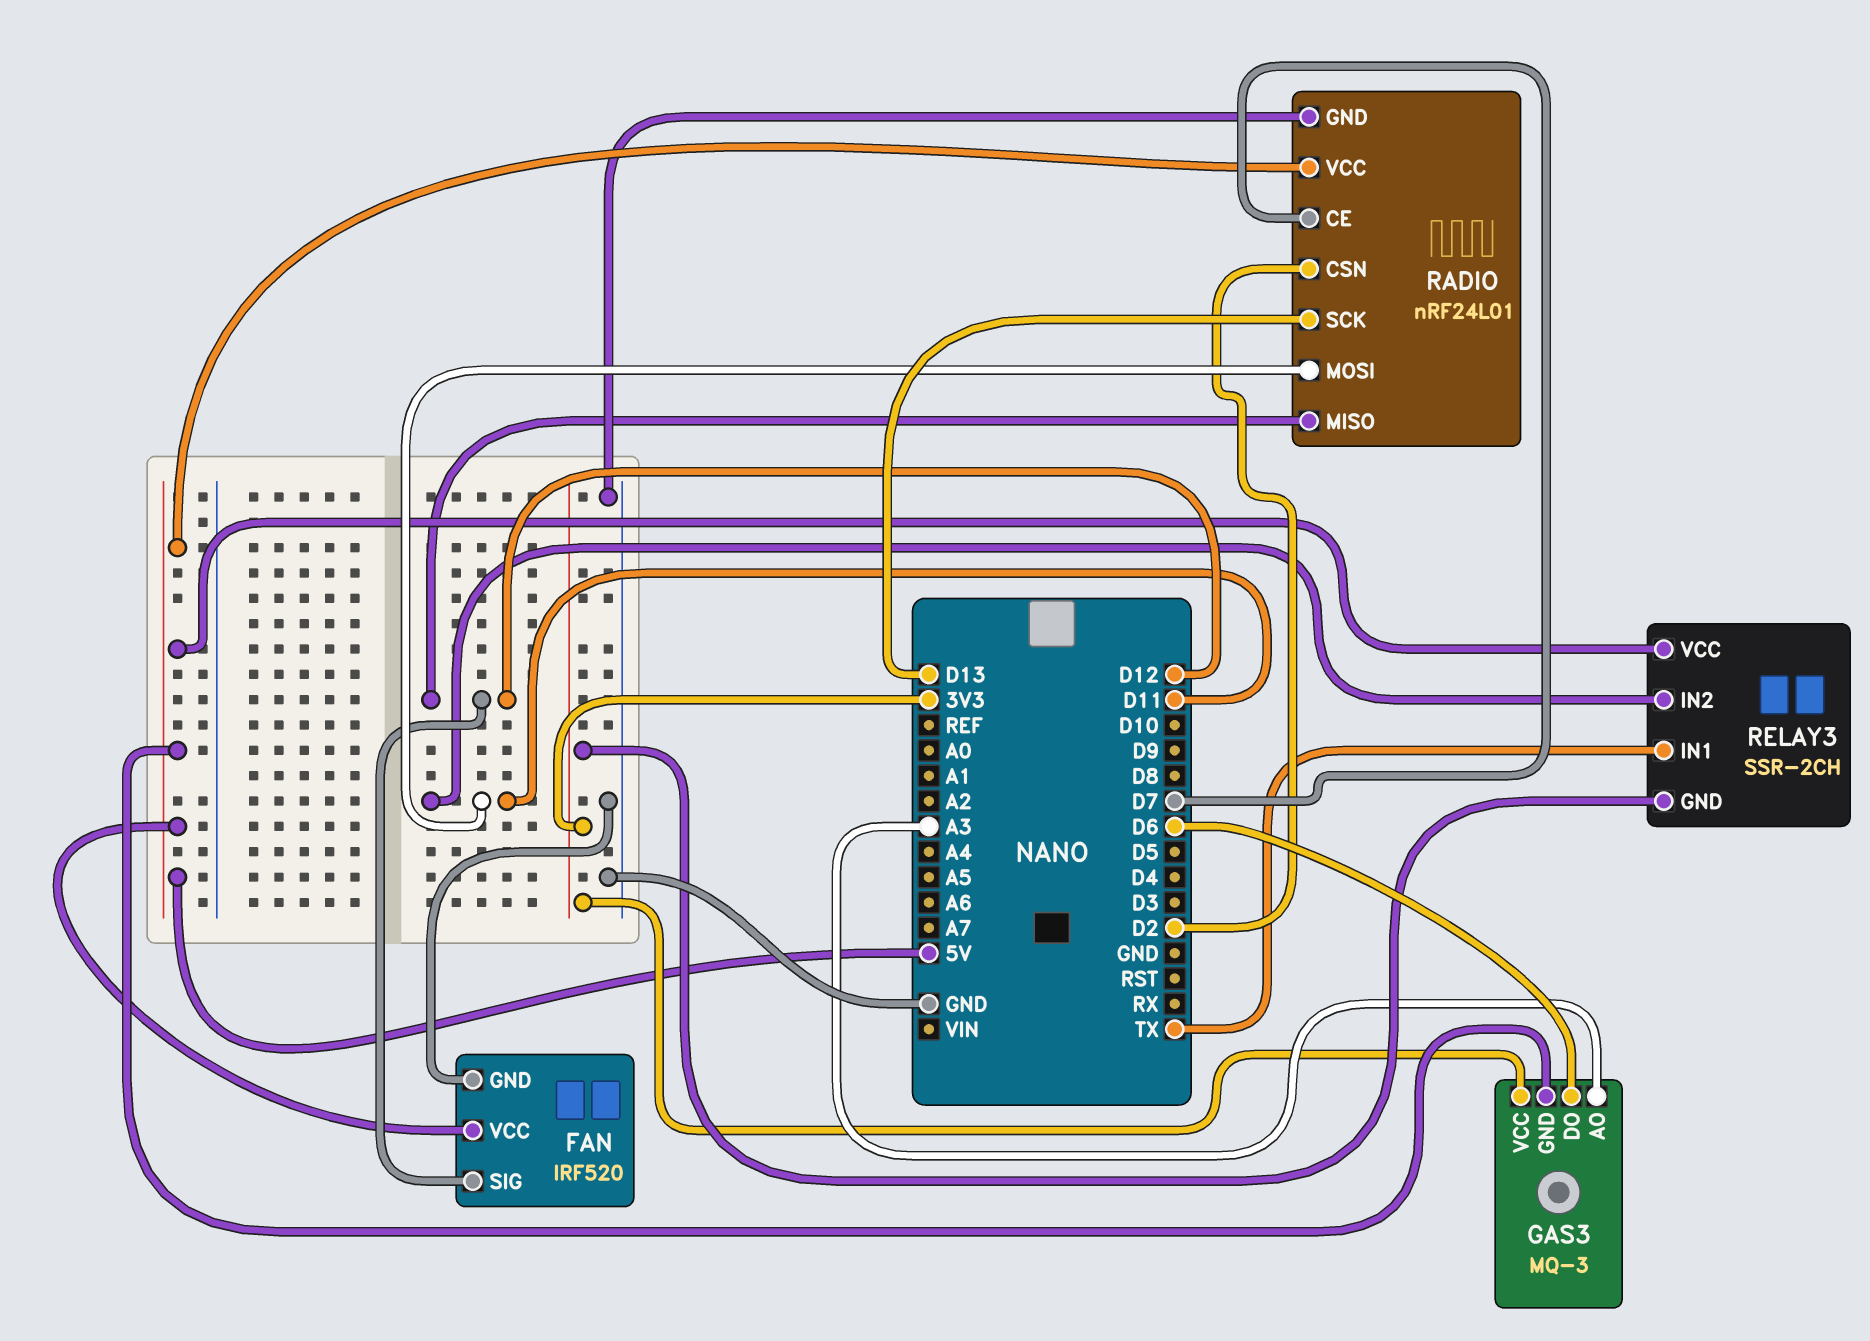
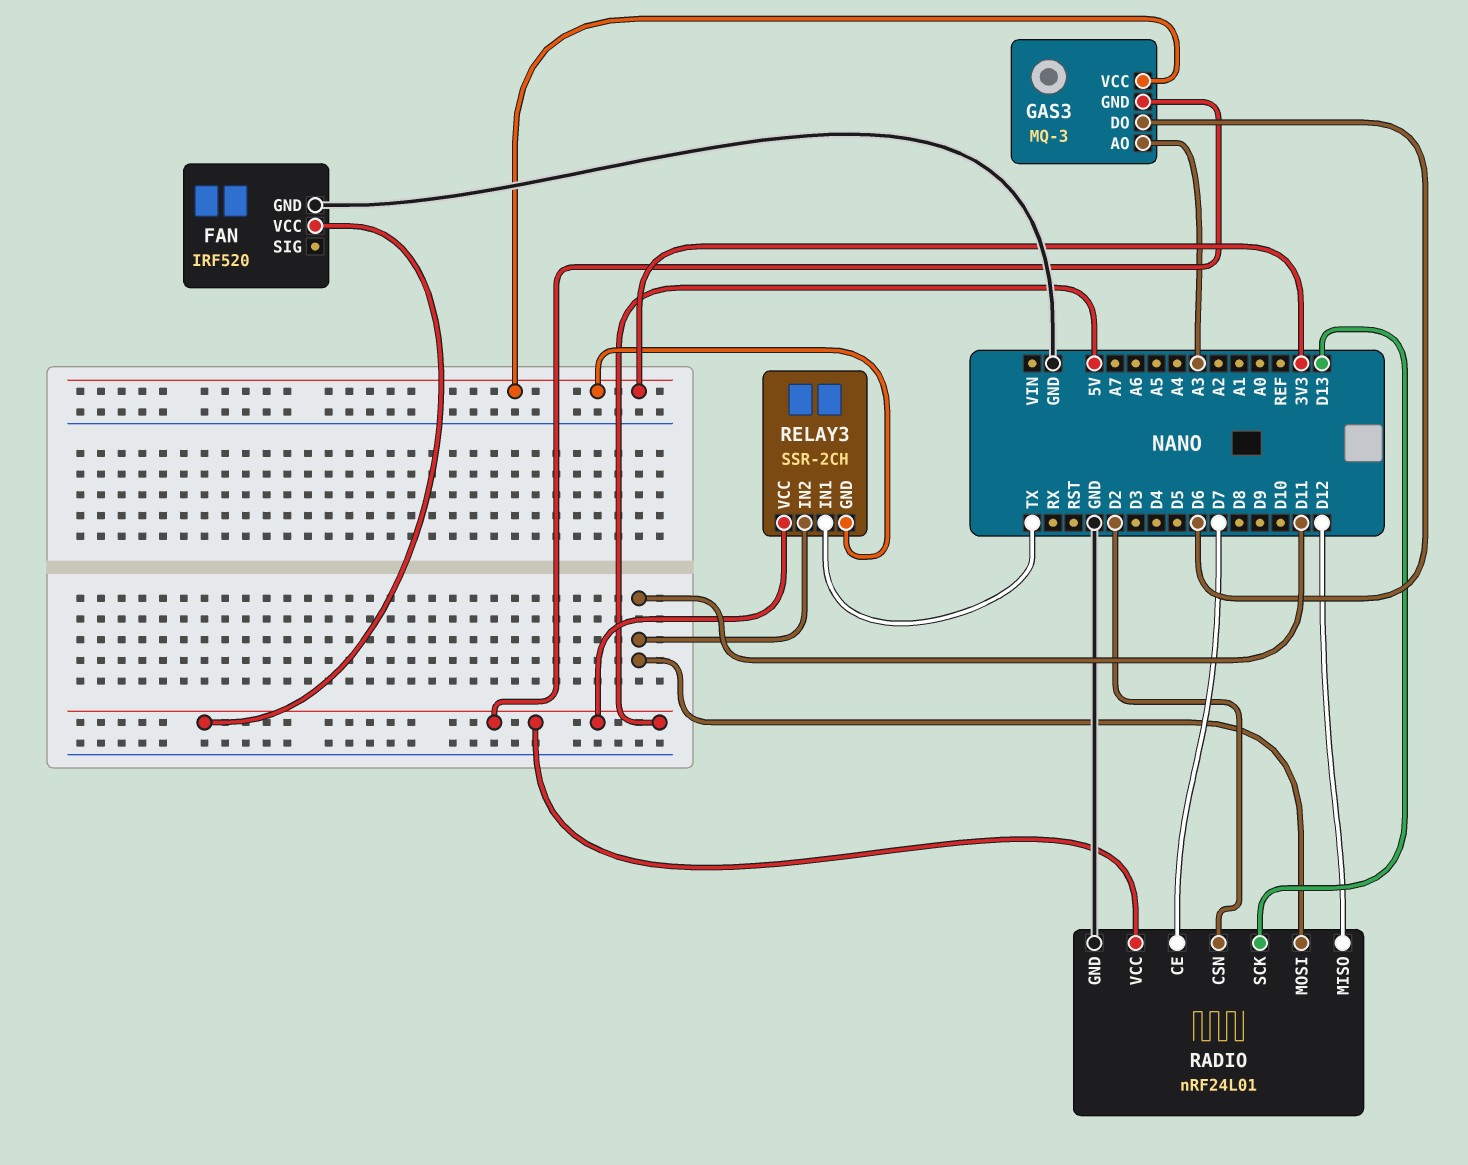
FAN pin SIG: D12 -> none

